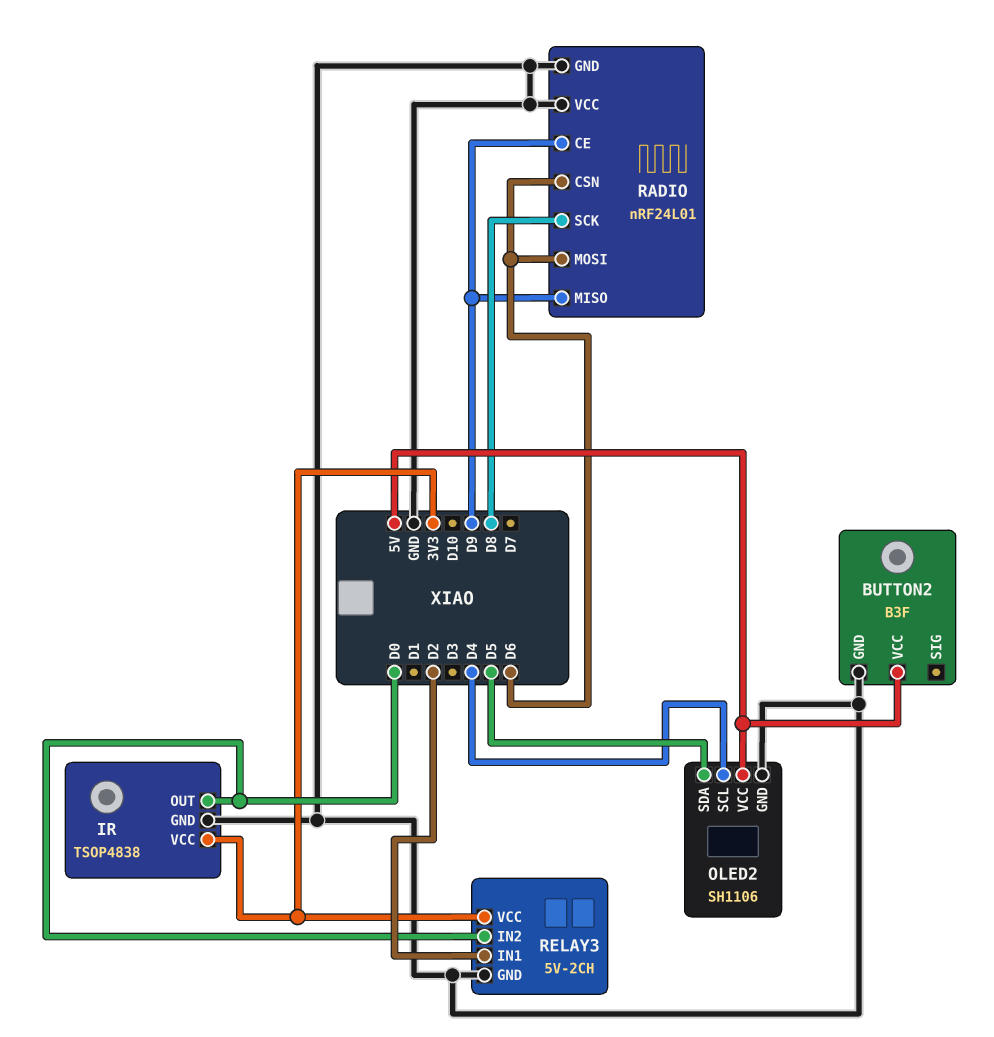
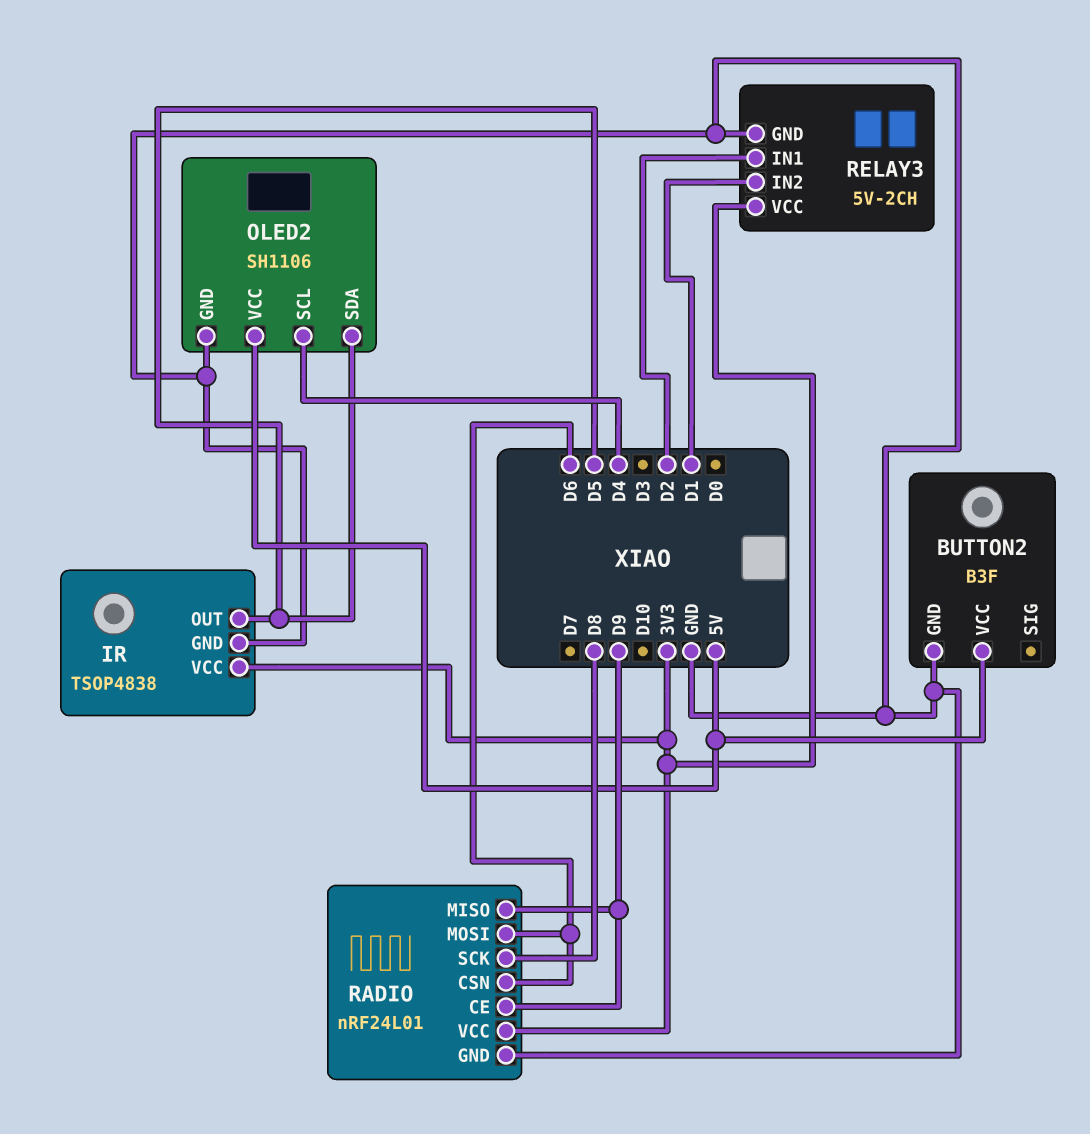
IR pin OUT: D0 -> D5
RADIO pin VCC: GND -> 3V3
RELAY3 pin IN2: D0 -> D1

